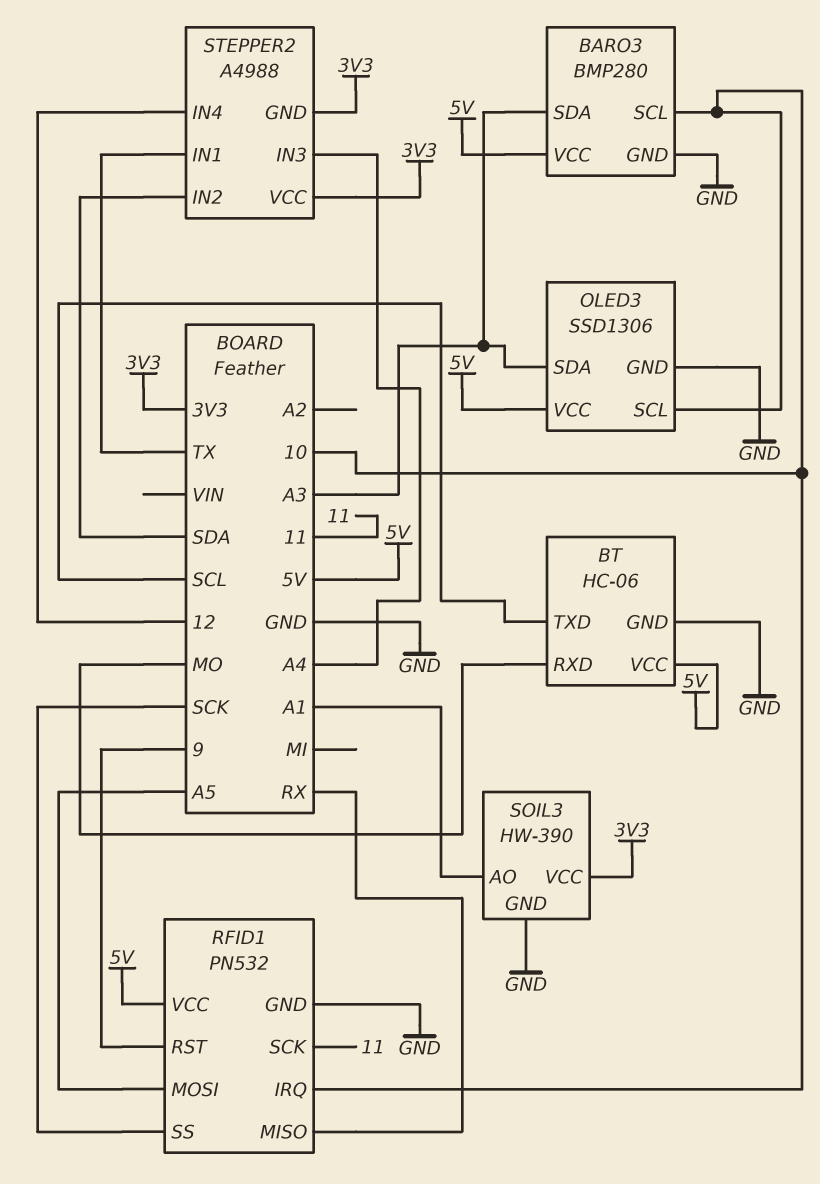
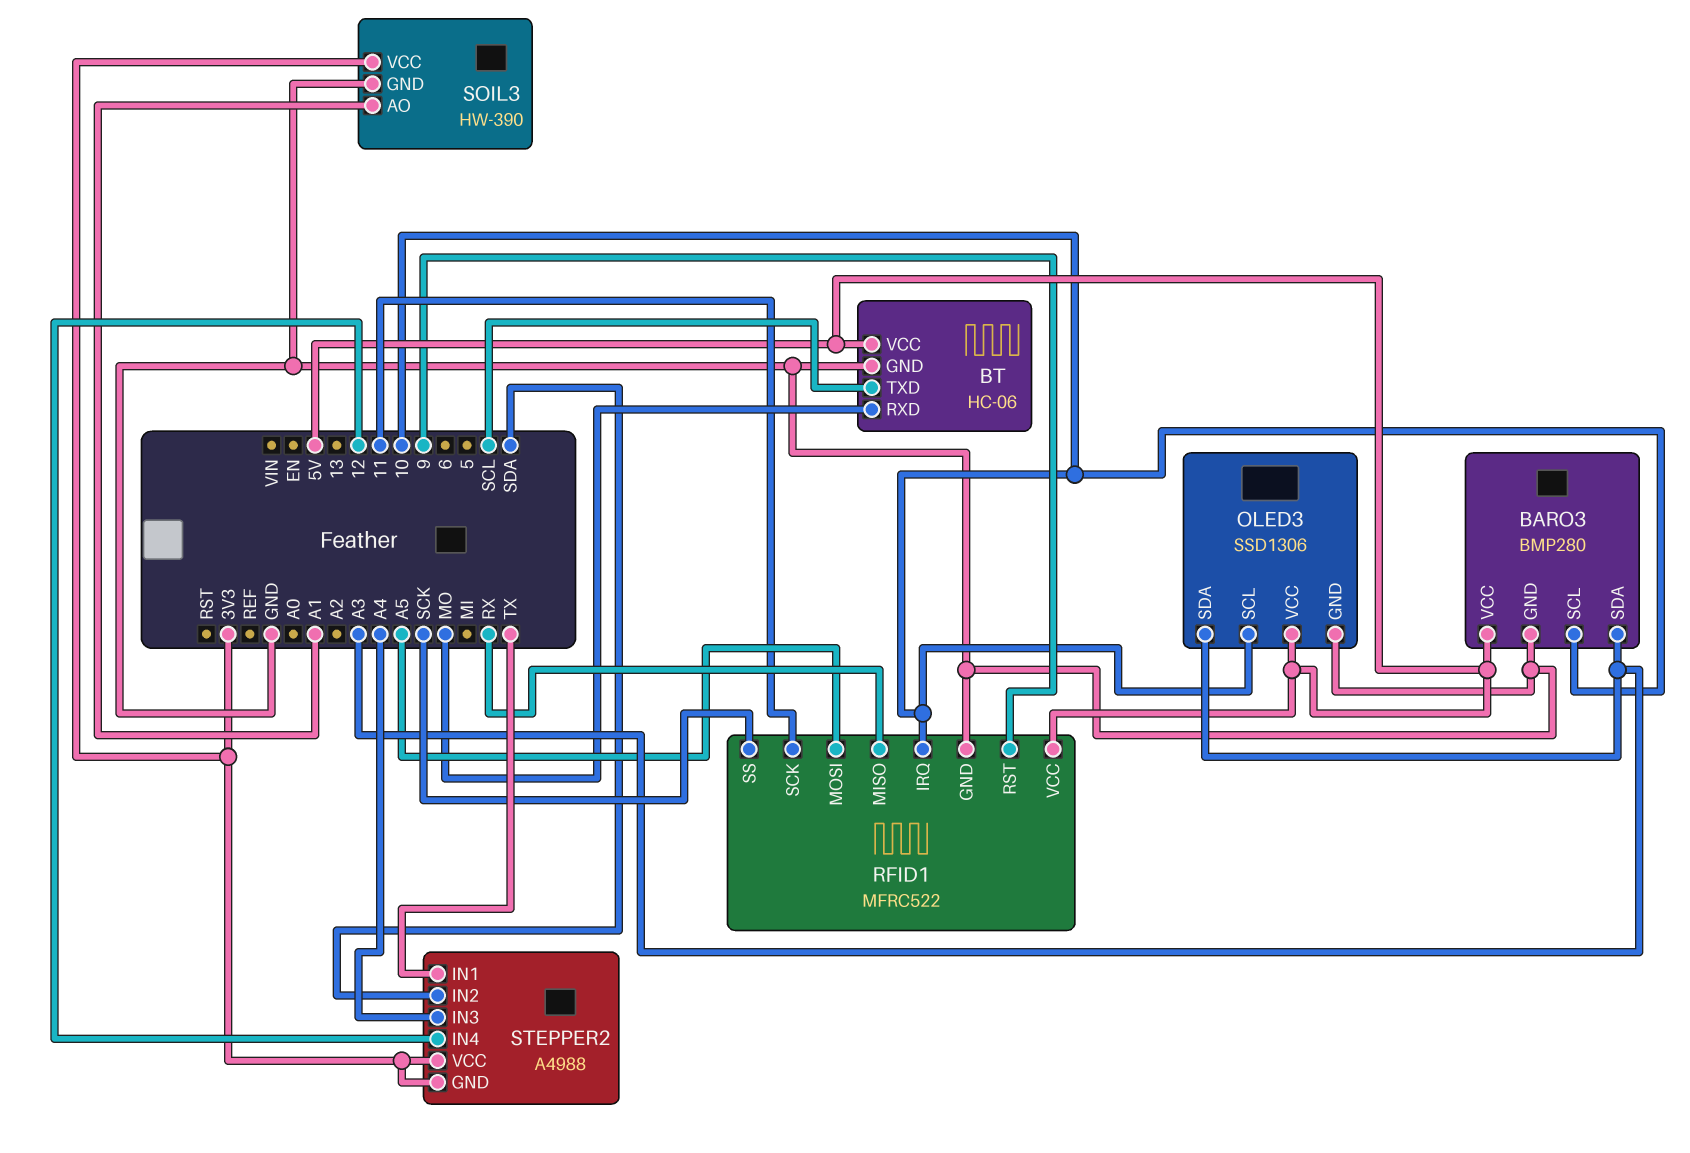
RFID1: PN532 -> MFRC522

